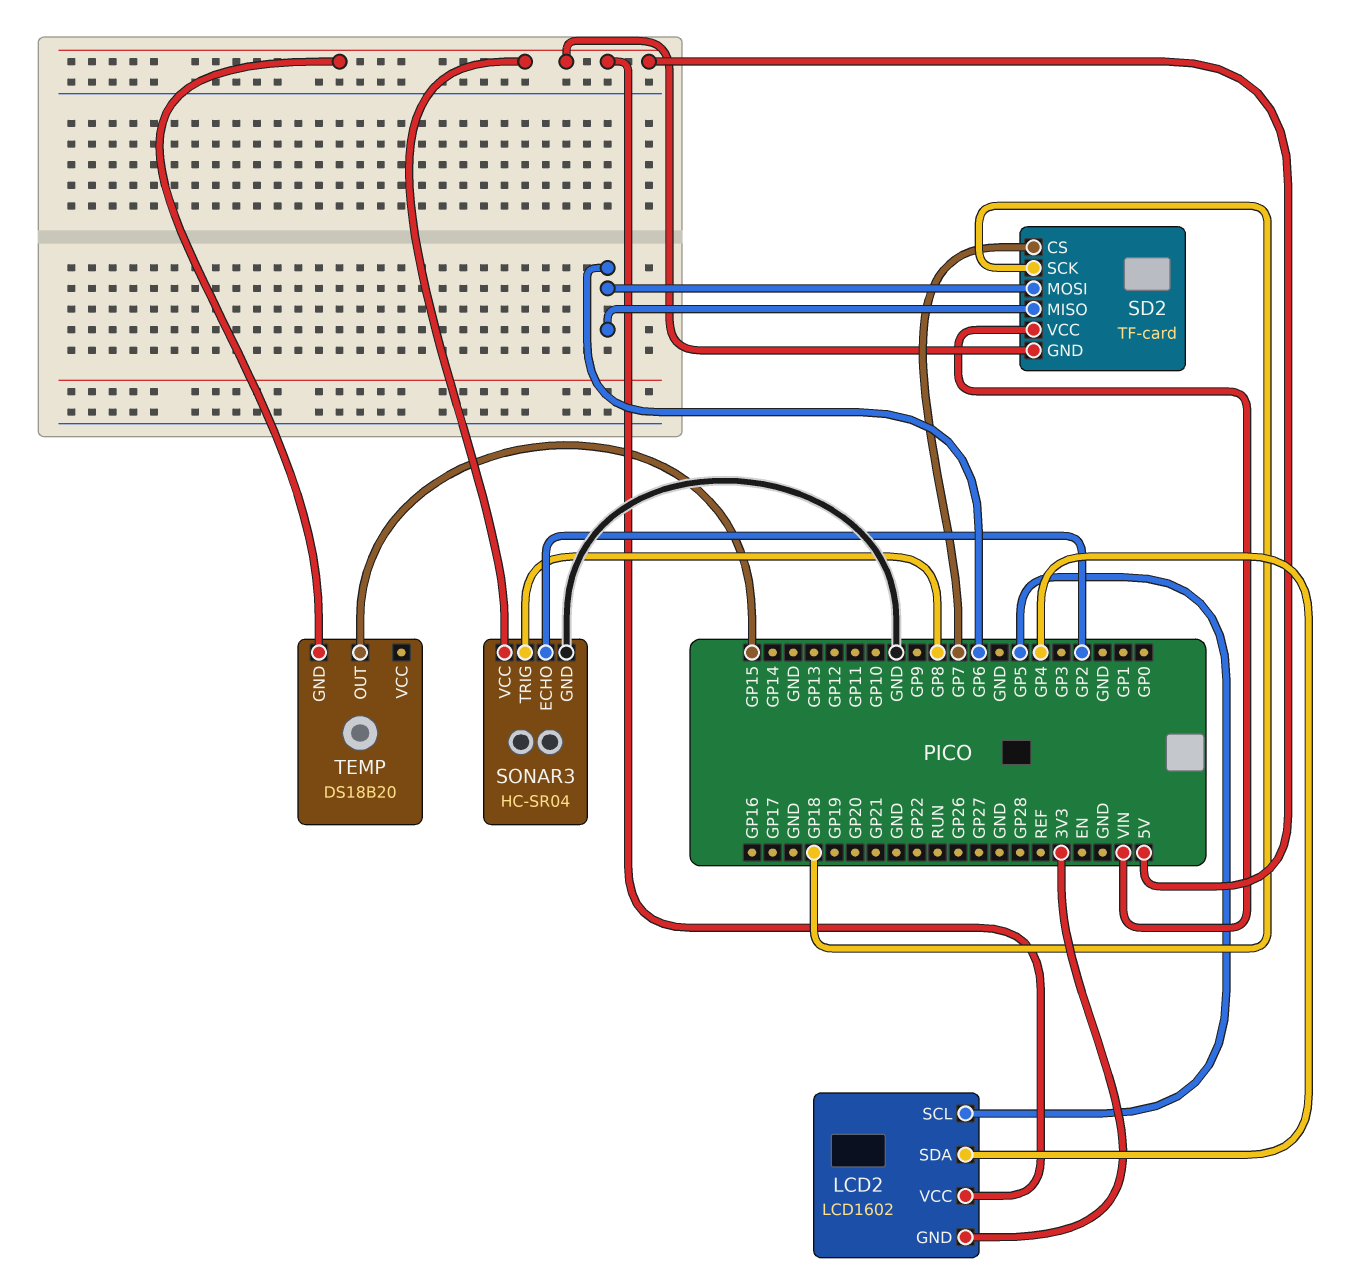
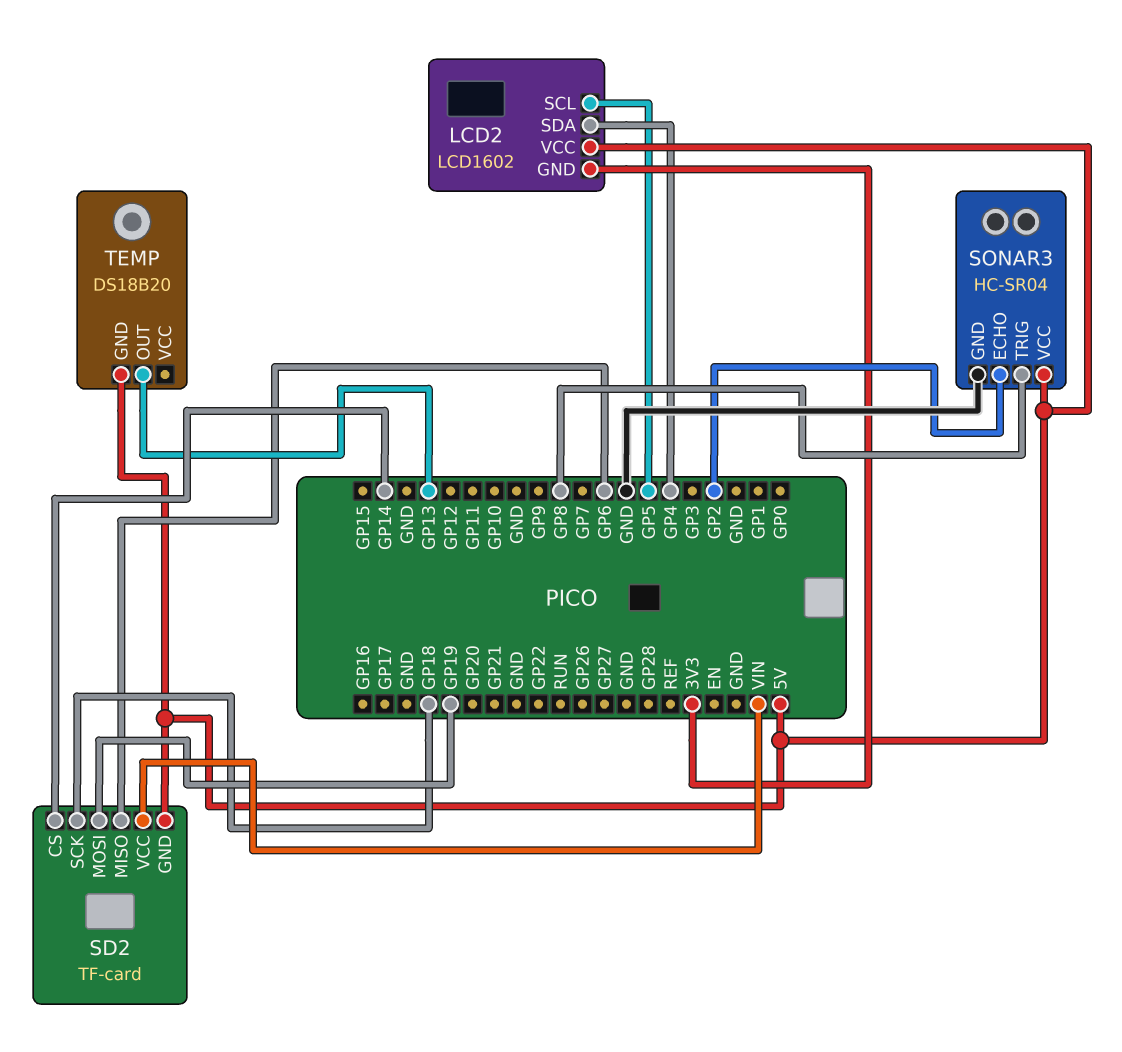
SD2 pin CS: GP7 -> GP14
SD2 pin MOSI: GP6 -> GP19
TEMP pin OUT: GP15 -> GP13

